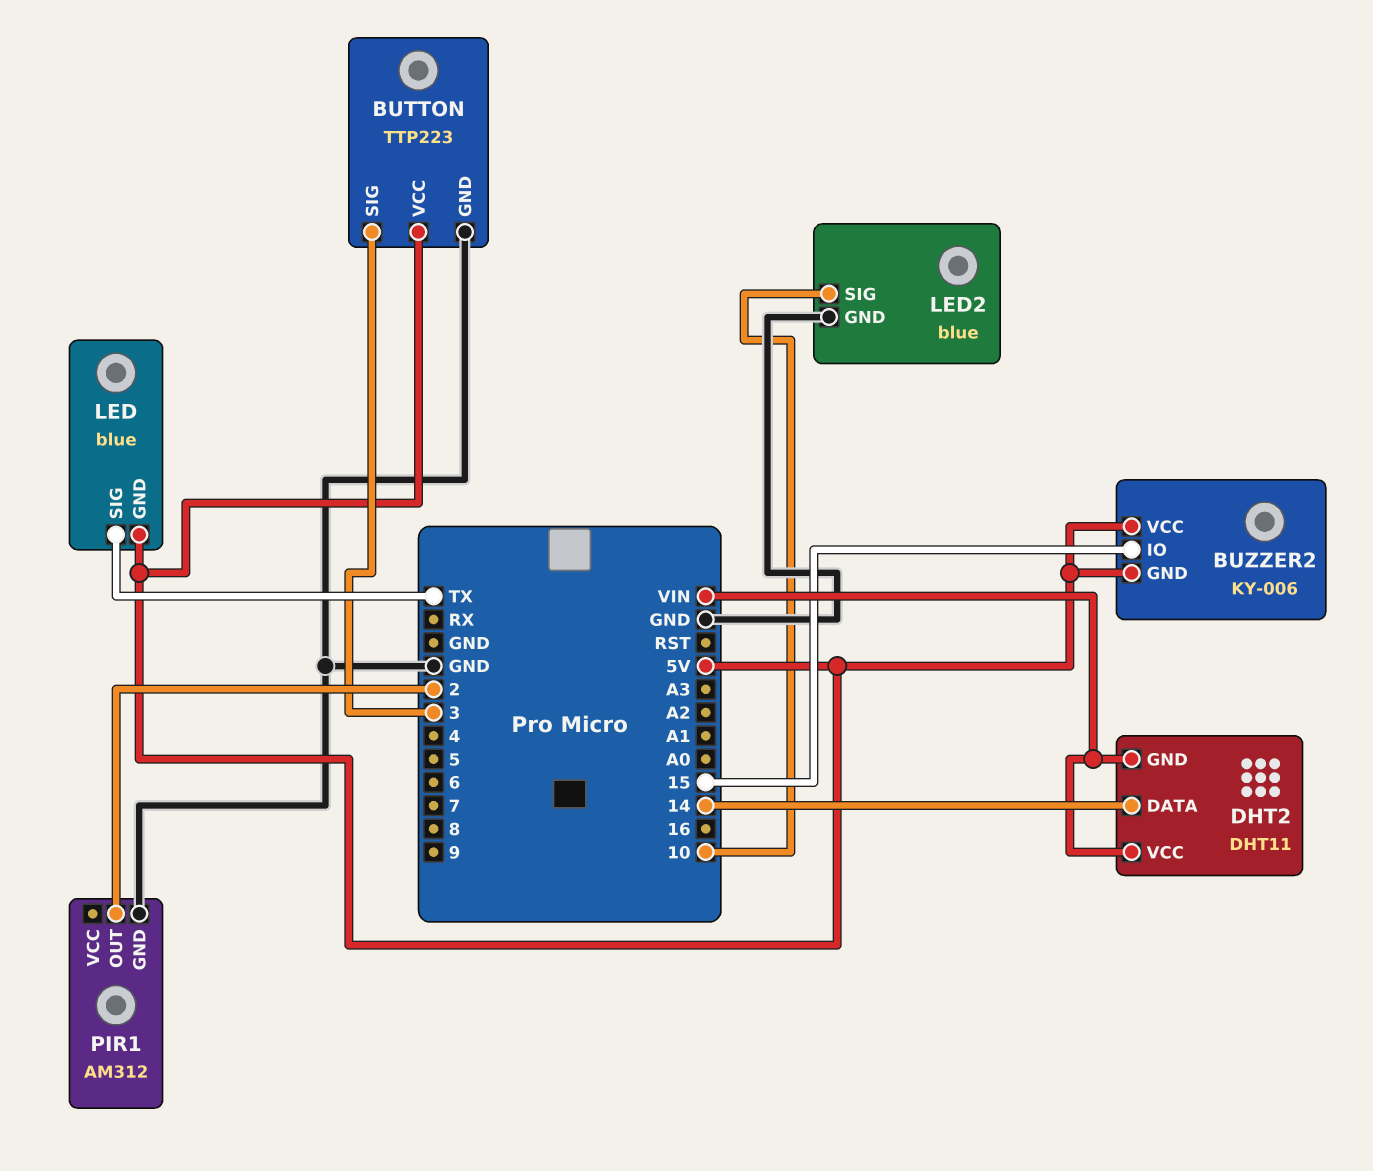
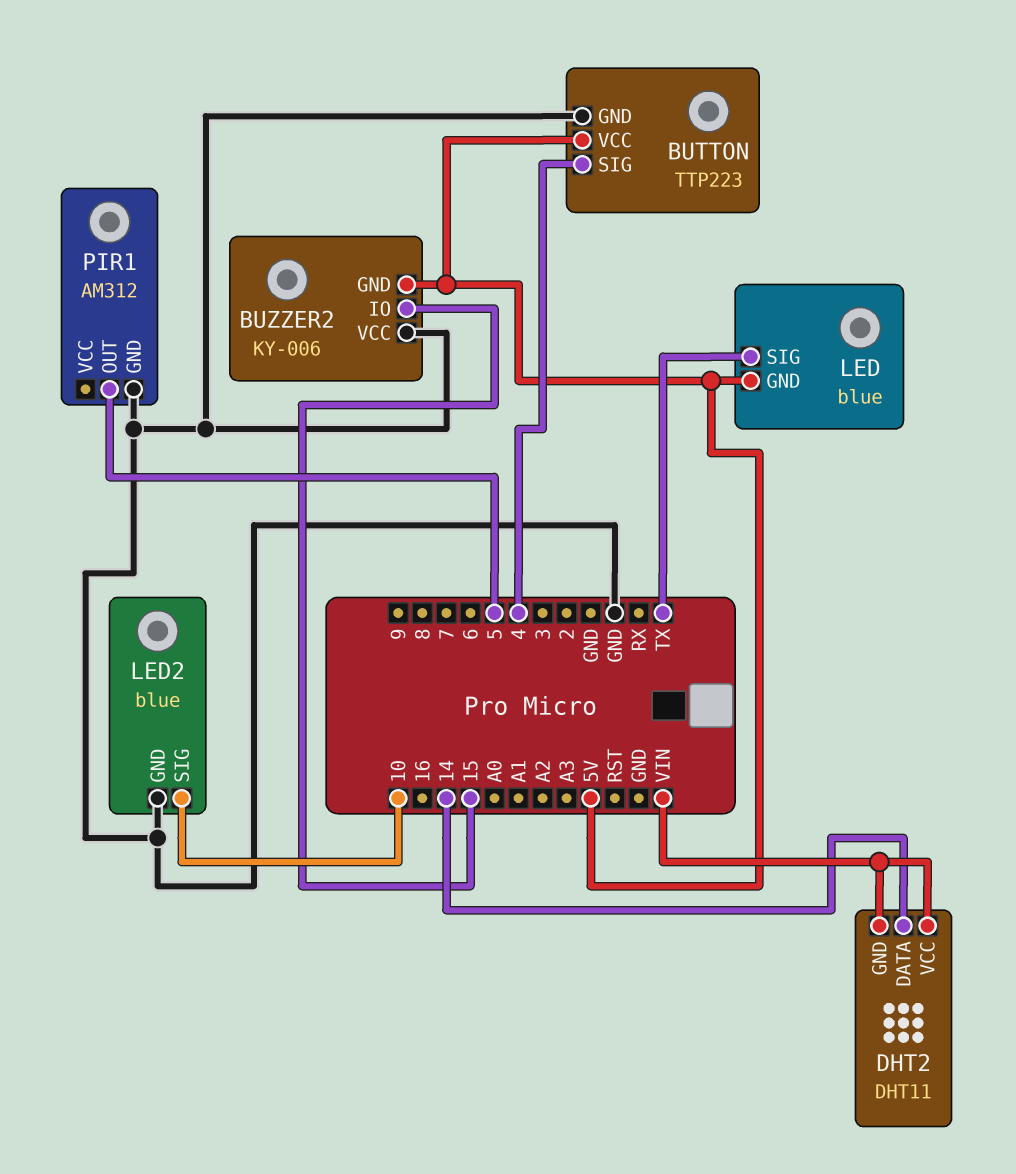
BUTTON pin SIG: 3 -> 4
BUZZER2 pin VCC: 5V -> GND
PIR1 pin OUT: 2 -> 5

